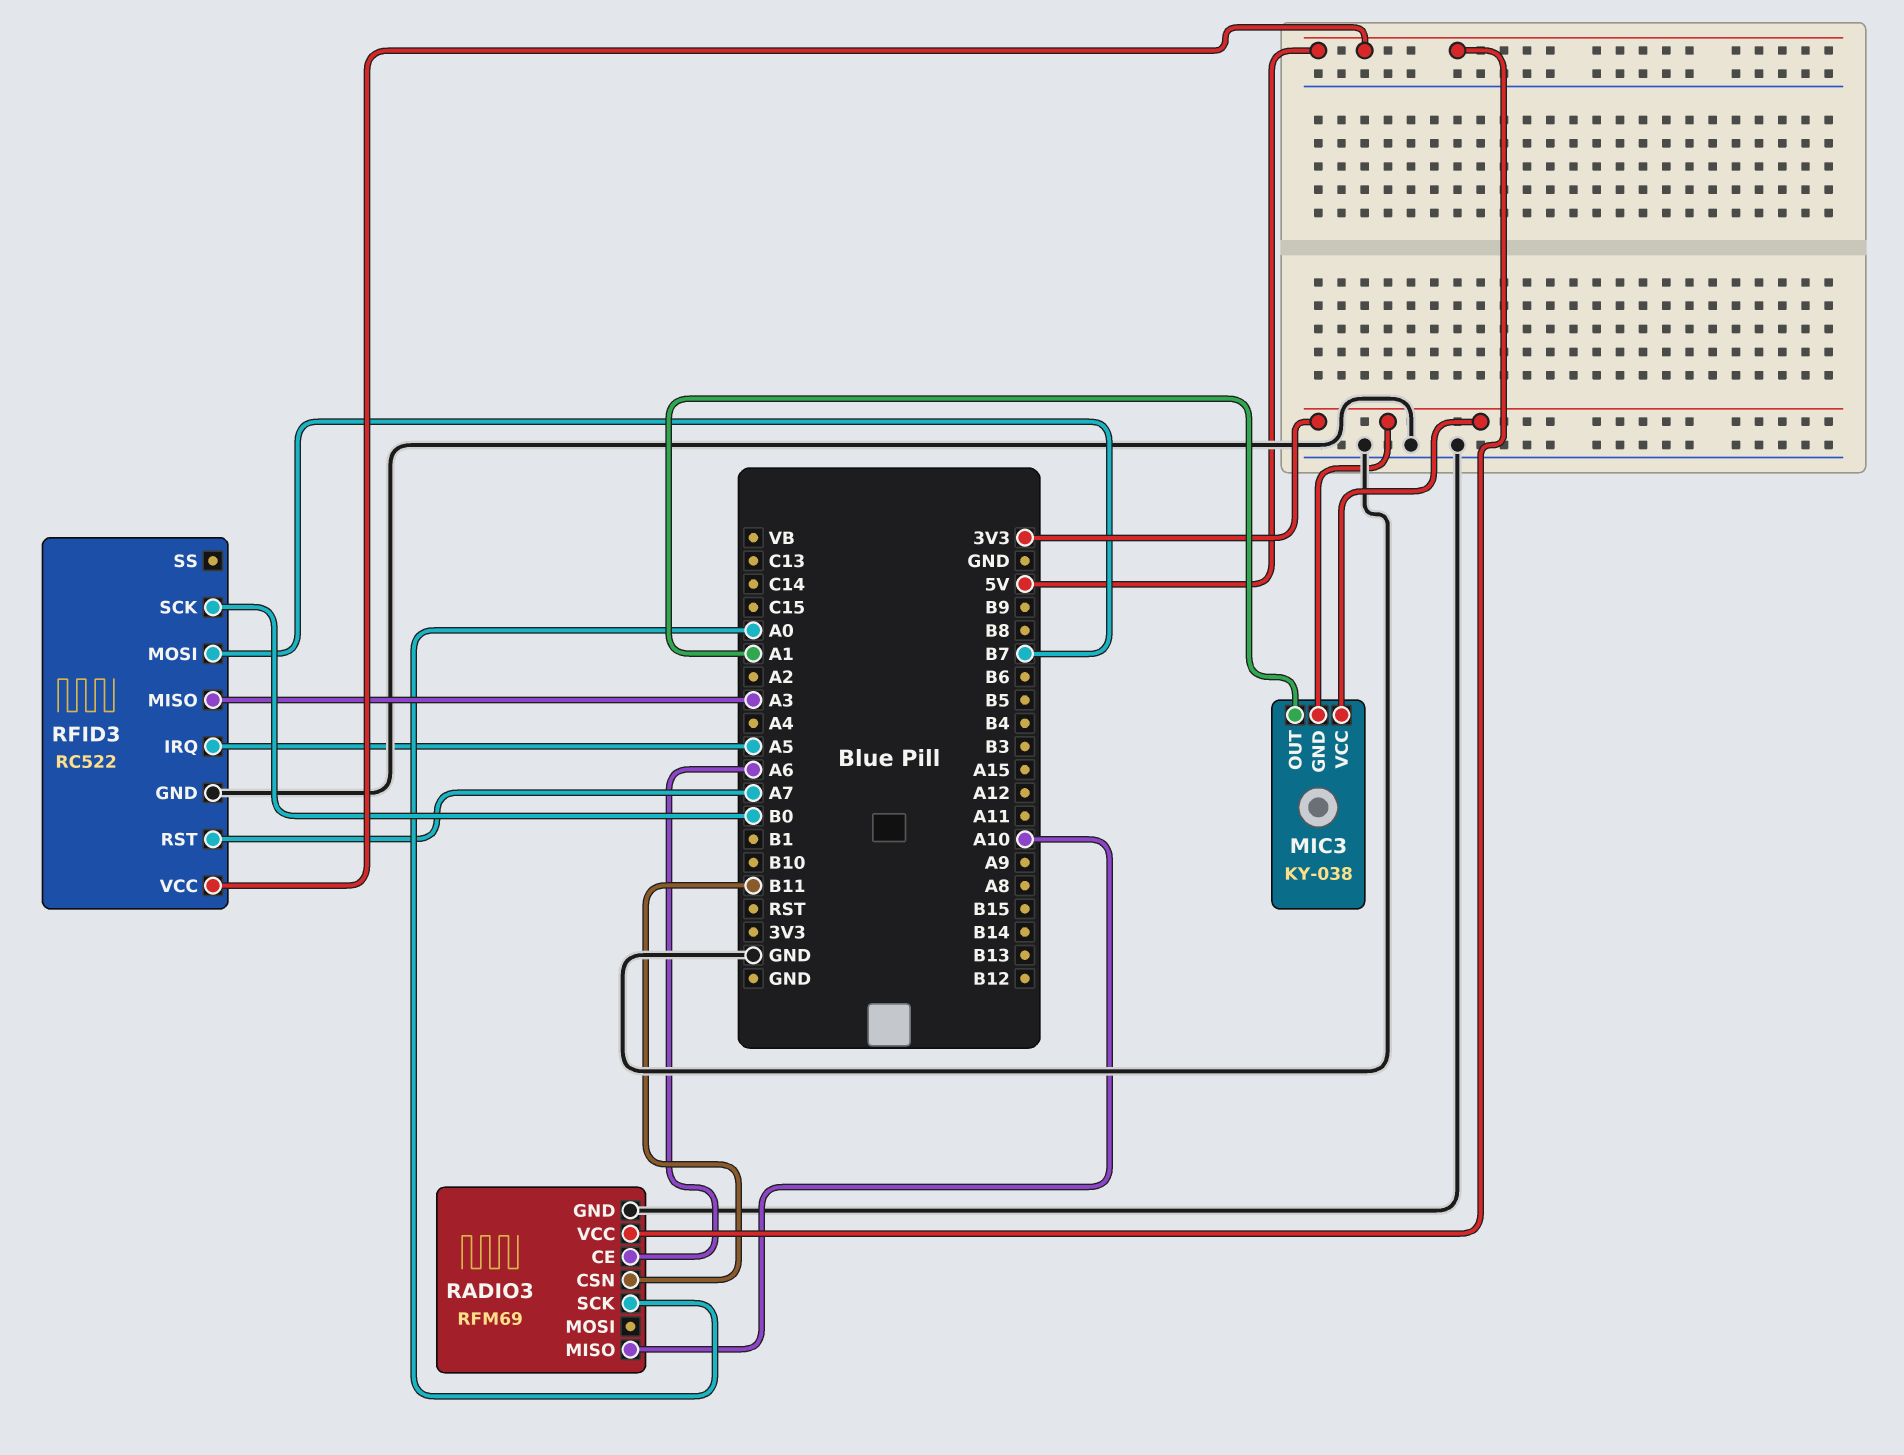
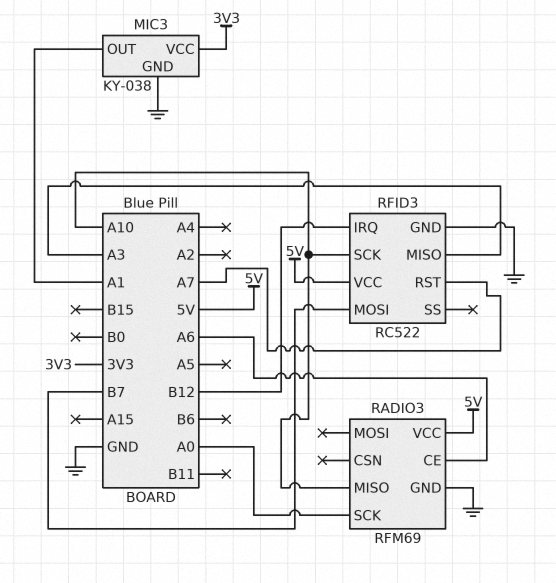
MIC3 pin GND: 3V3 -> GND
RADIO3 pin CSN: B11 -> none
RFID3 pin IRQ: A5 -> B12
RFID3 pin SCK: B0 -> A10

